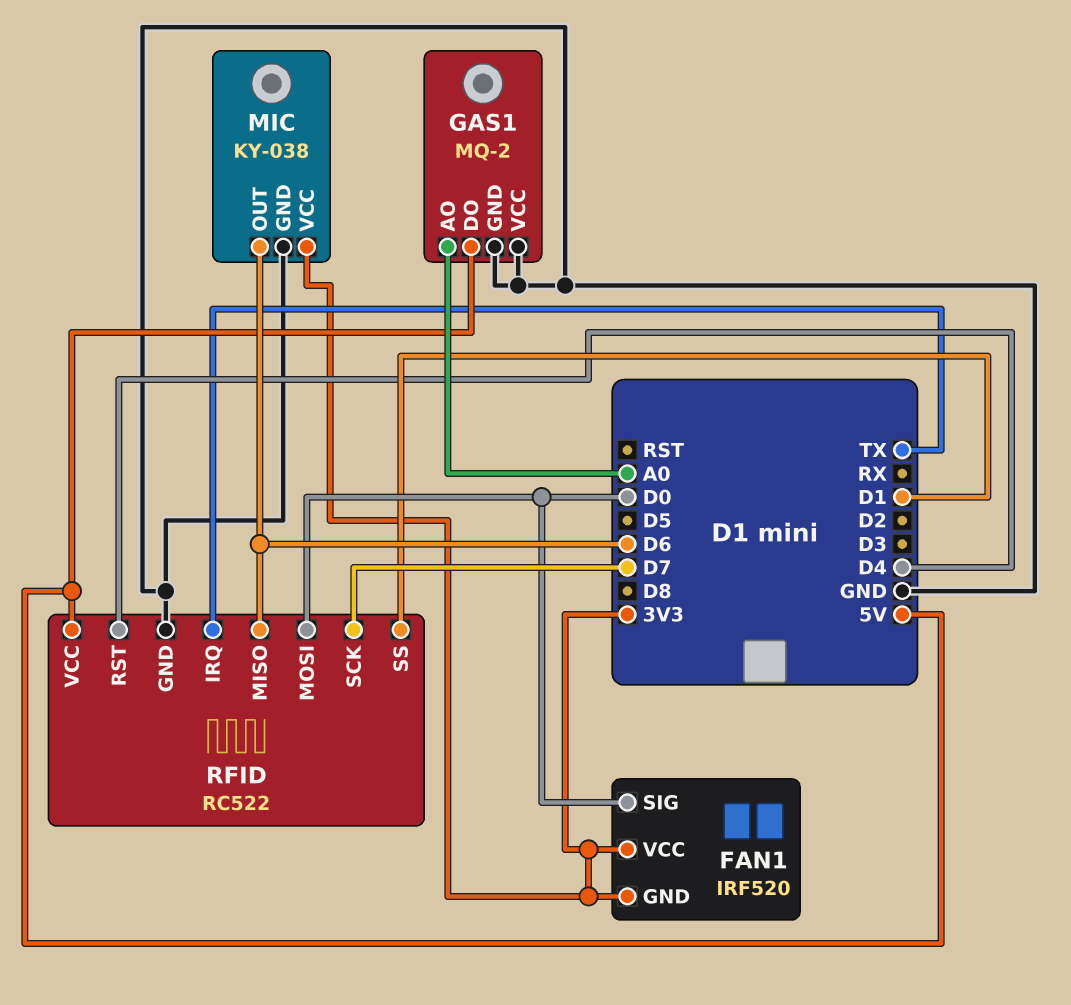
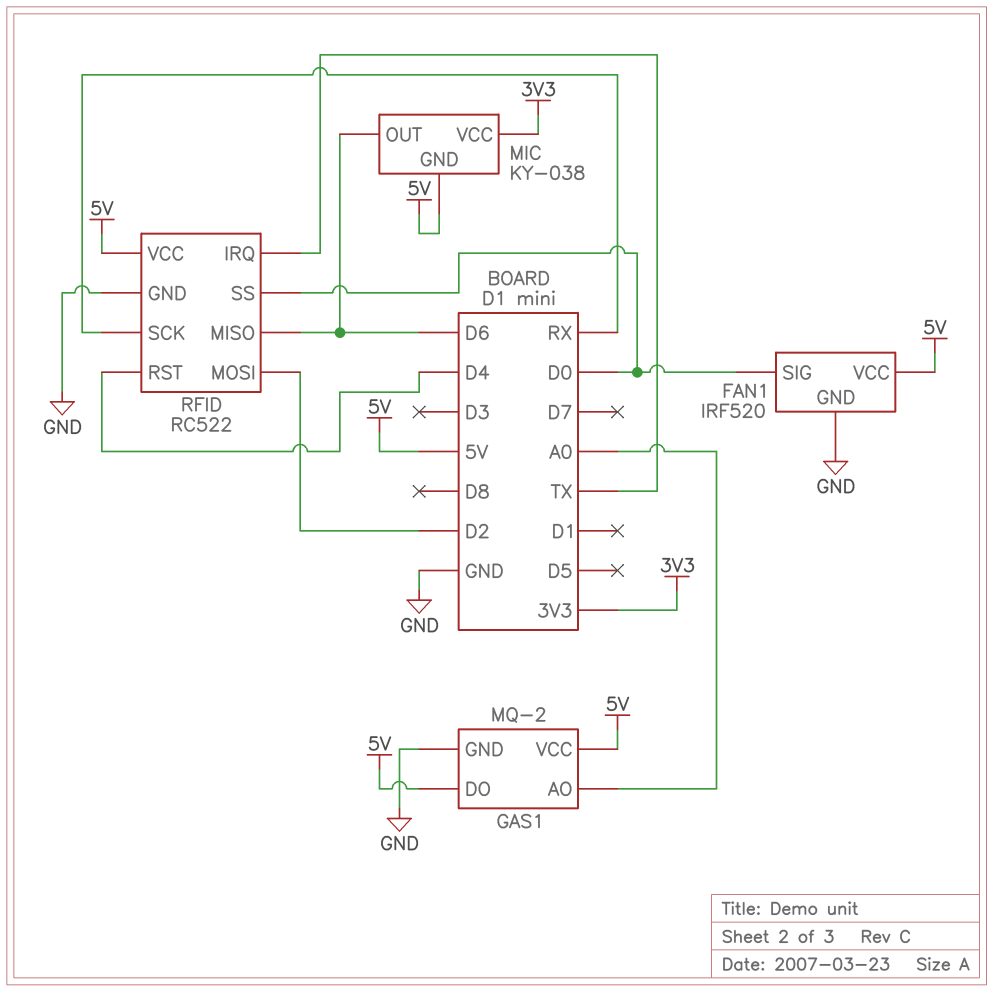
FAN1 pin GND: 3V3 -> GND
FAN1 pin VCC: 3V3 -> 5V
GAS1 pin VCC: GND -> 5V
MIC pin GND: GND -> 5V
RFID pin MOSI: D0 -> D2
RFID pin SCK: D7 -> RX
RFID pin SS: D1 -> D0

